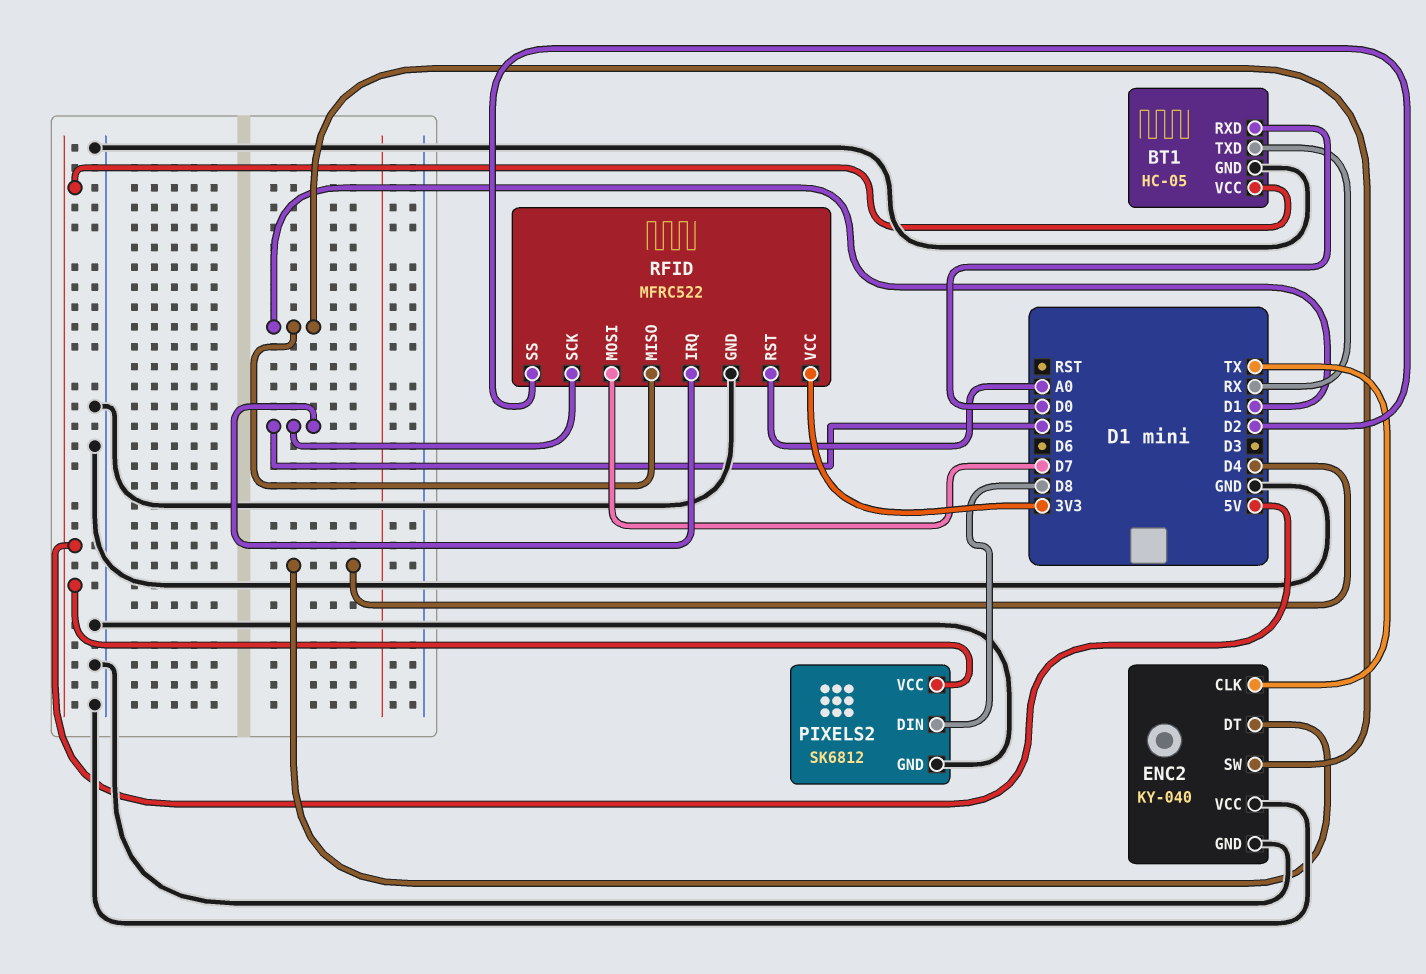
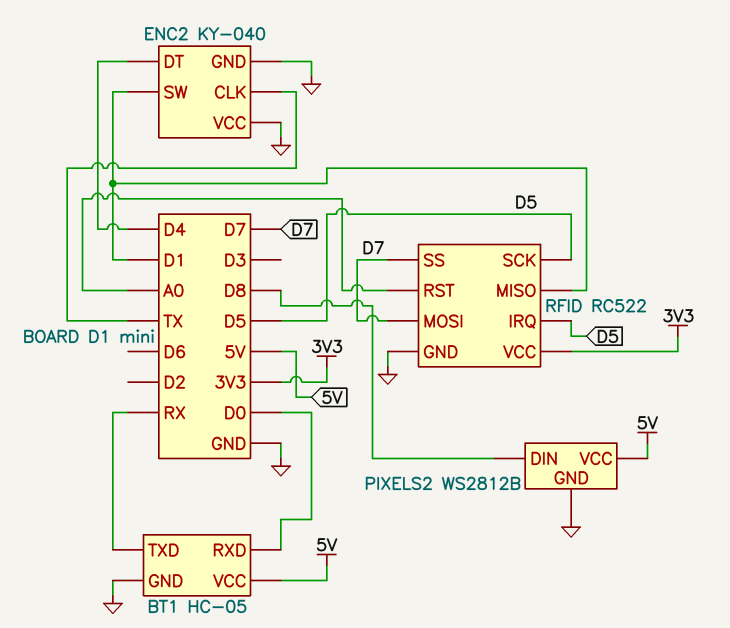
PIXELS2: SK6812 -> WS2812B
RFID: MFRC522 -> RC522
RFID pin SS: D2 -> D7

